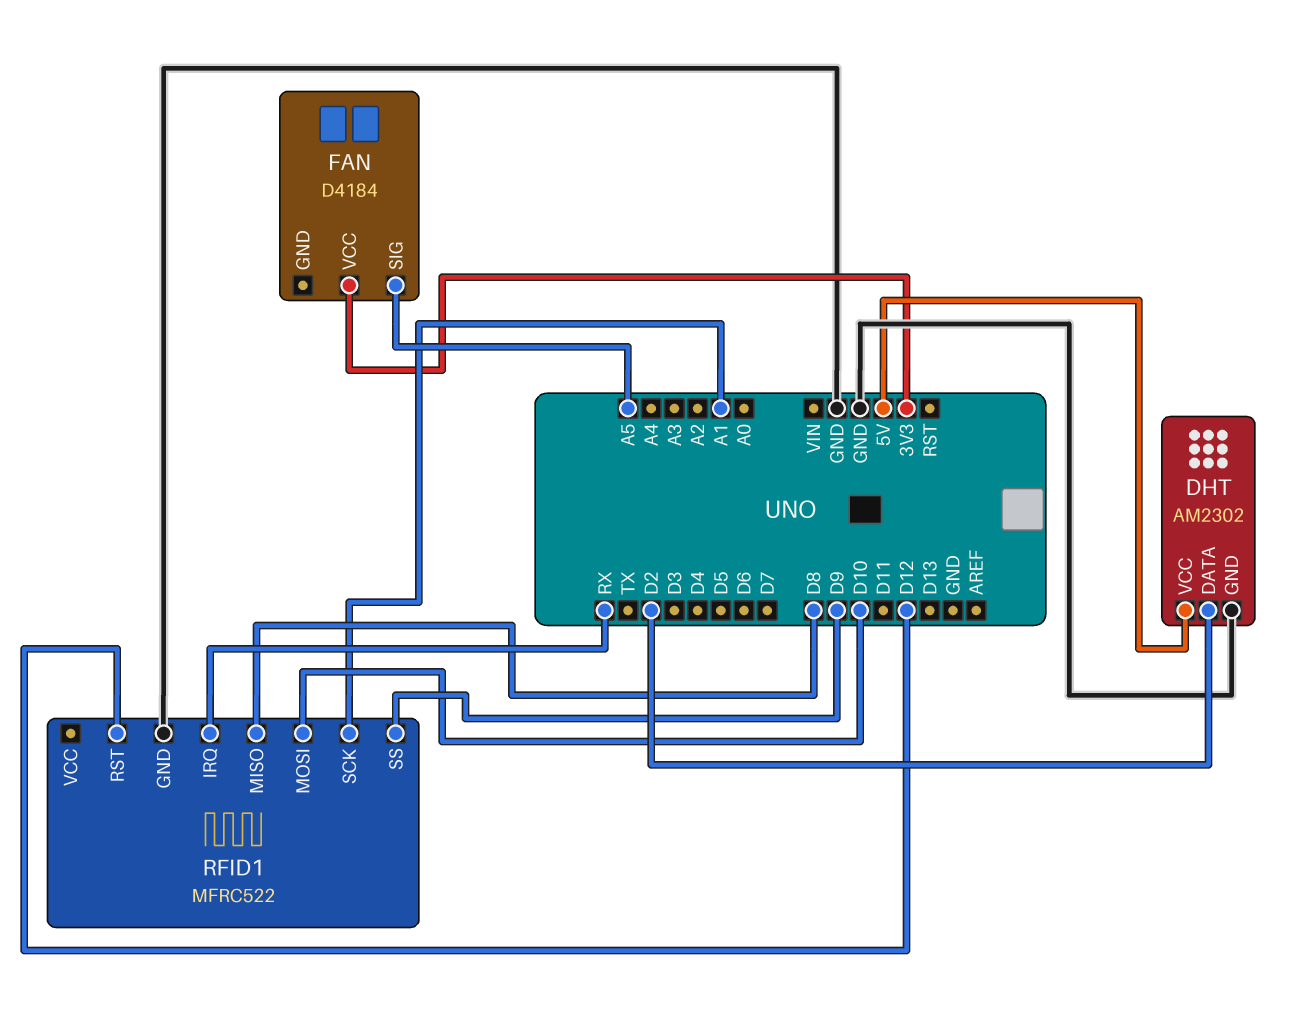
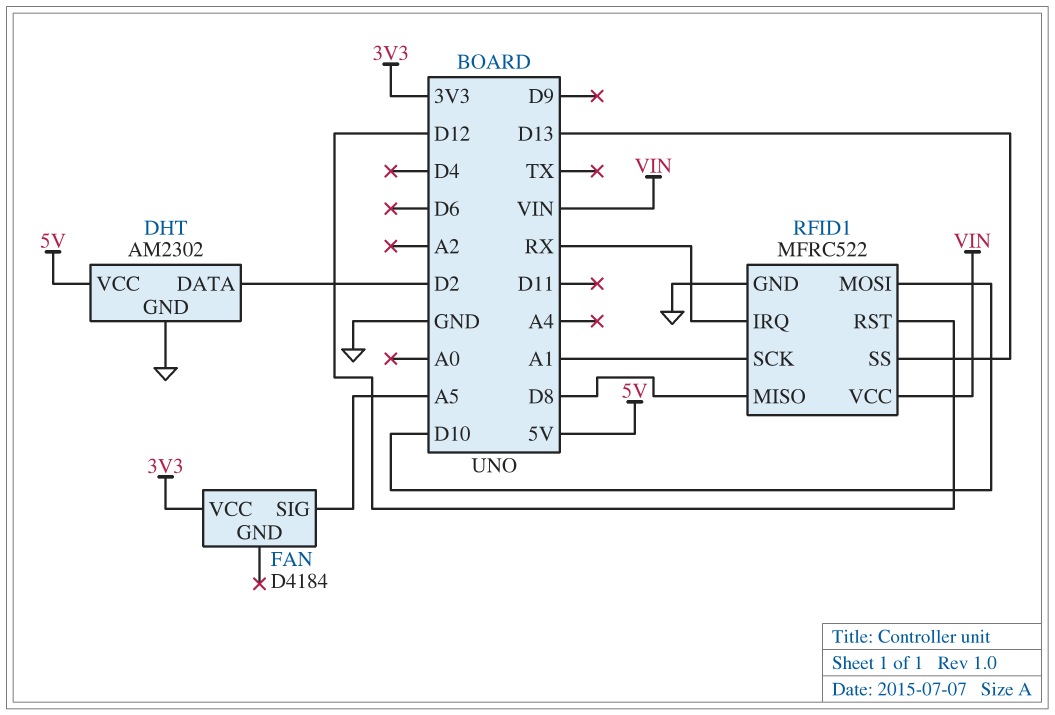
RFID1 pin SS: D9 -> D13
RFID1 pin VCC: none -> VIN

